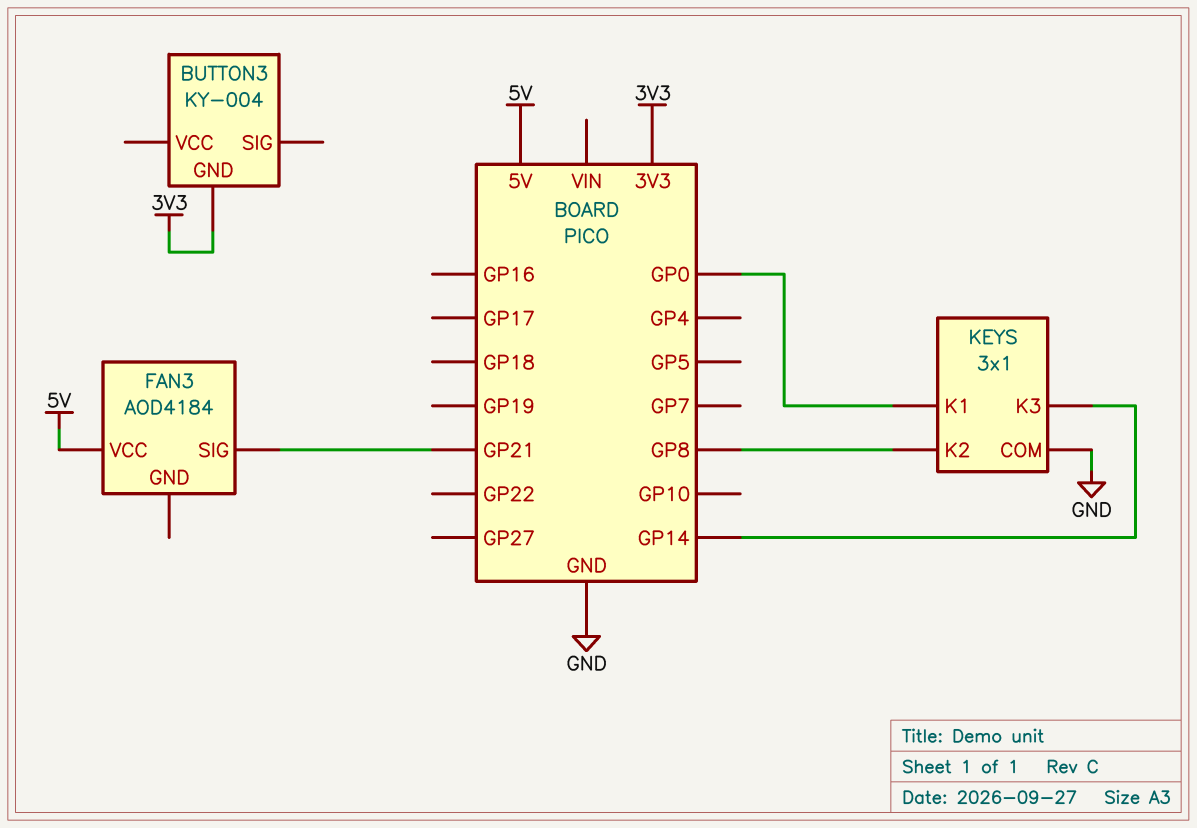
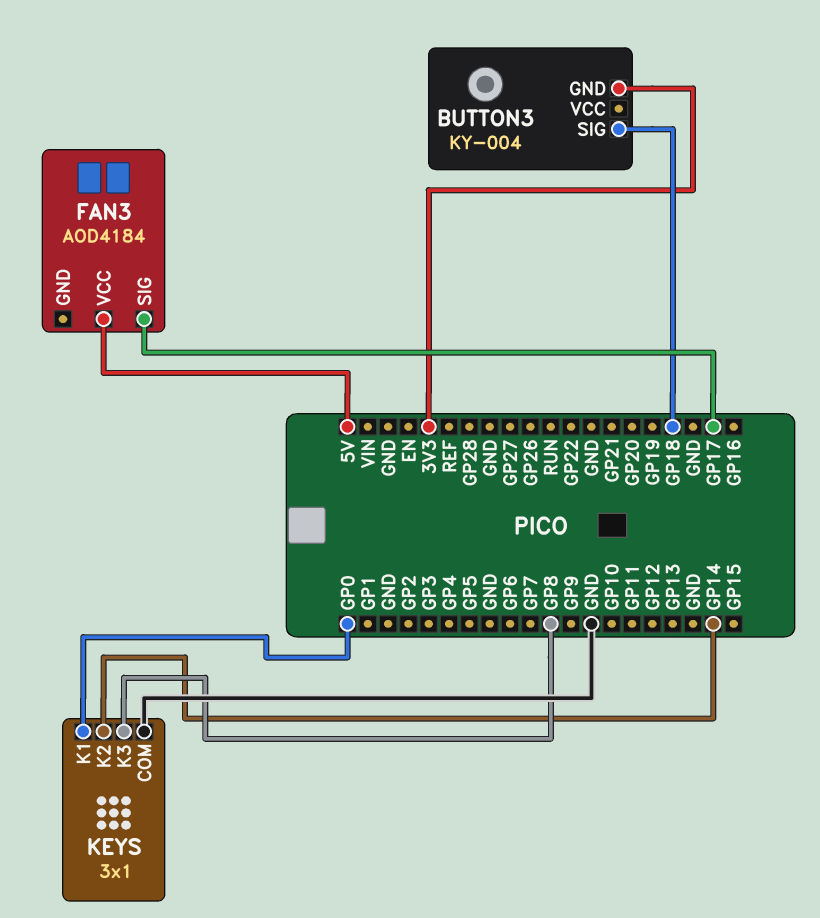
BUTTON3 pin SIG: none -> GP18
FAN3 pin SIG: GP21 -> GP17
KEYS pin K2: GP8 -> GP14
KEYS pin K3: GP14 -> GP8

